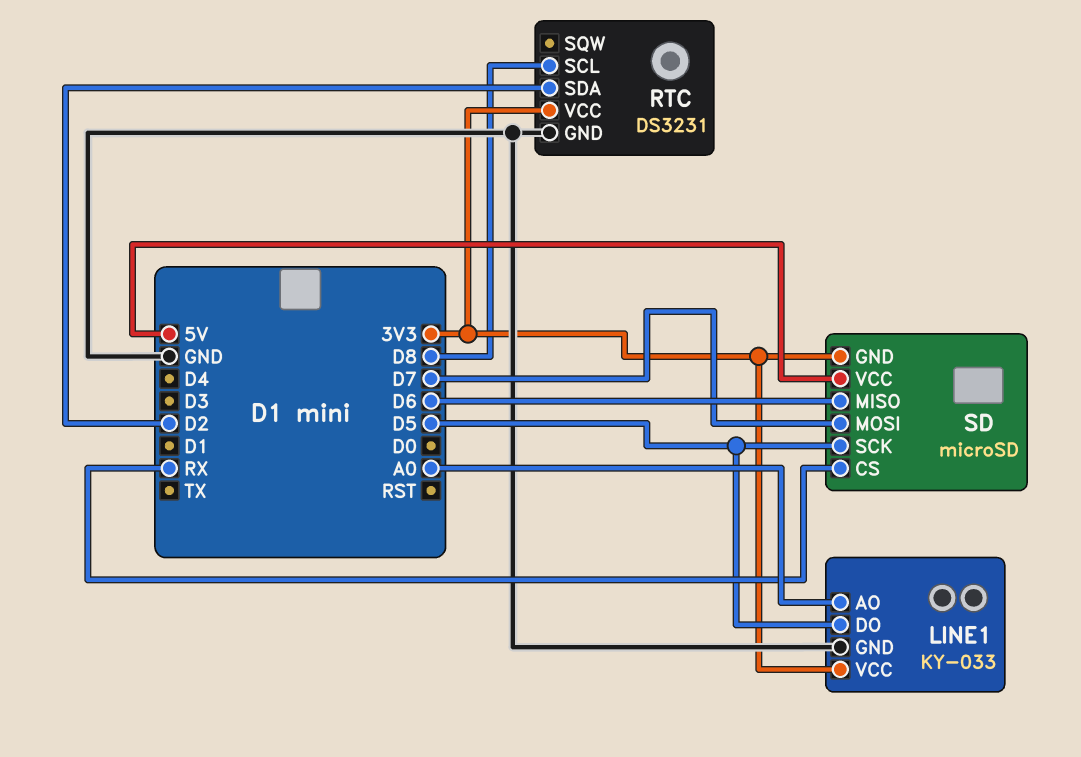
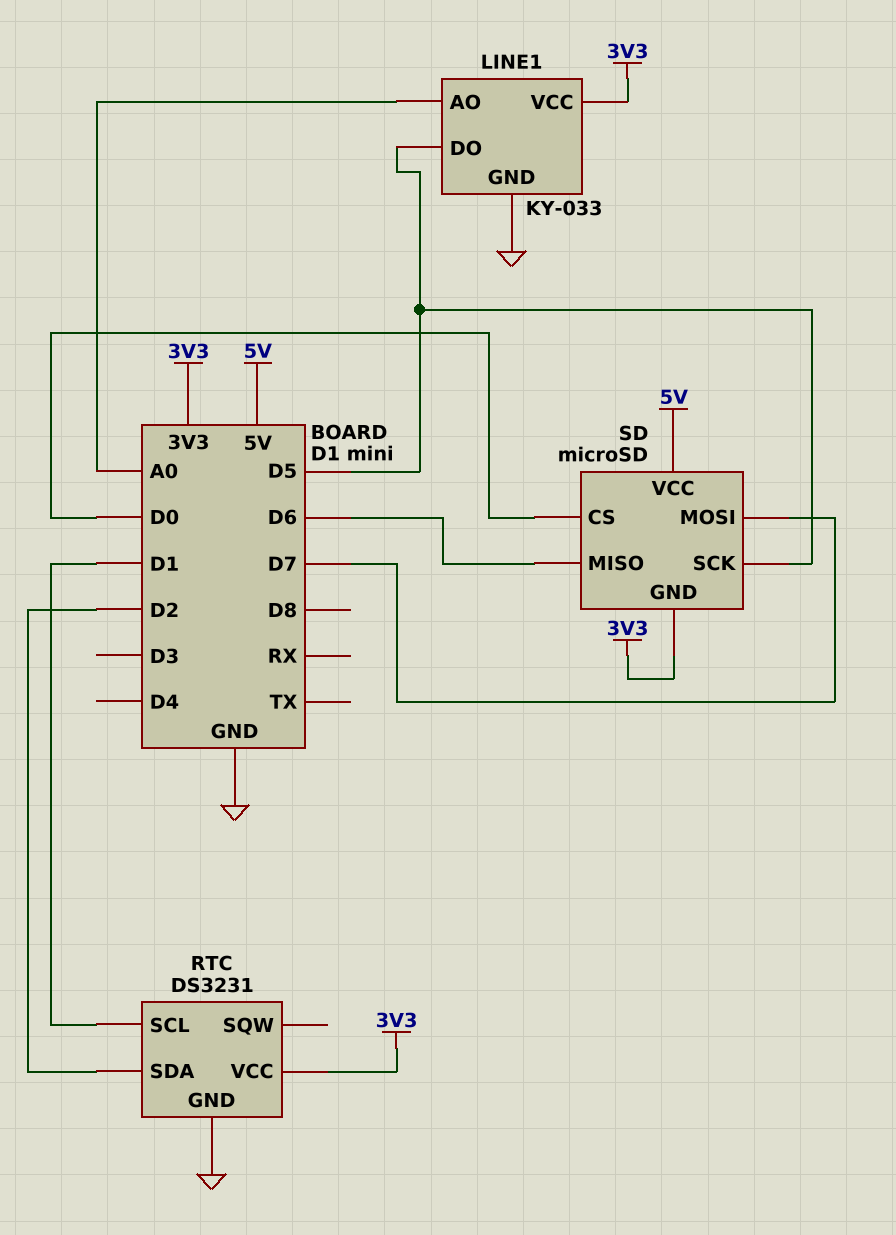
RTC pin SCL: D8 -> D1
SD pin CS: RX -> D0

